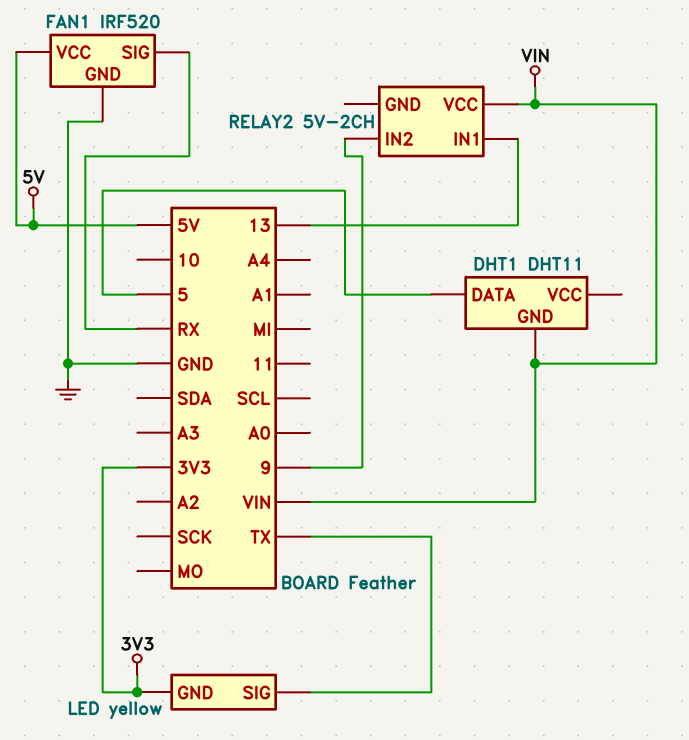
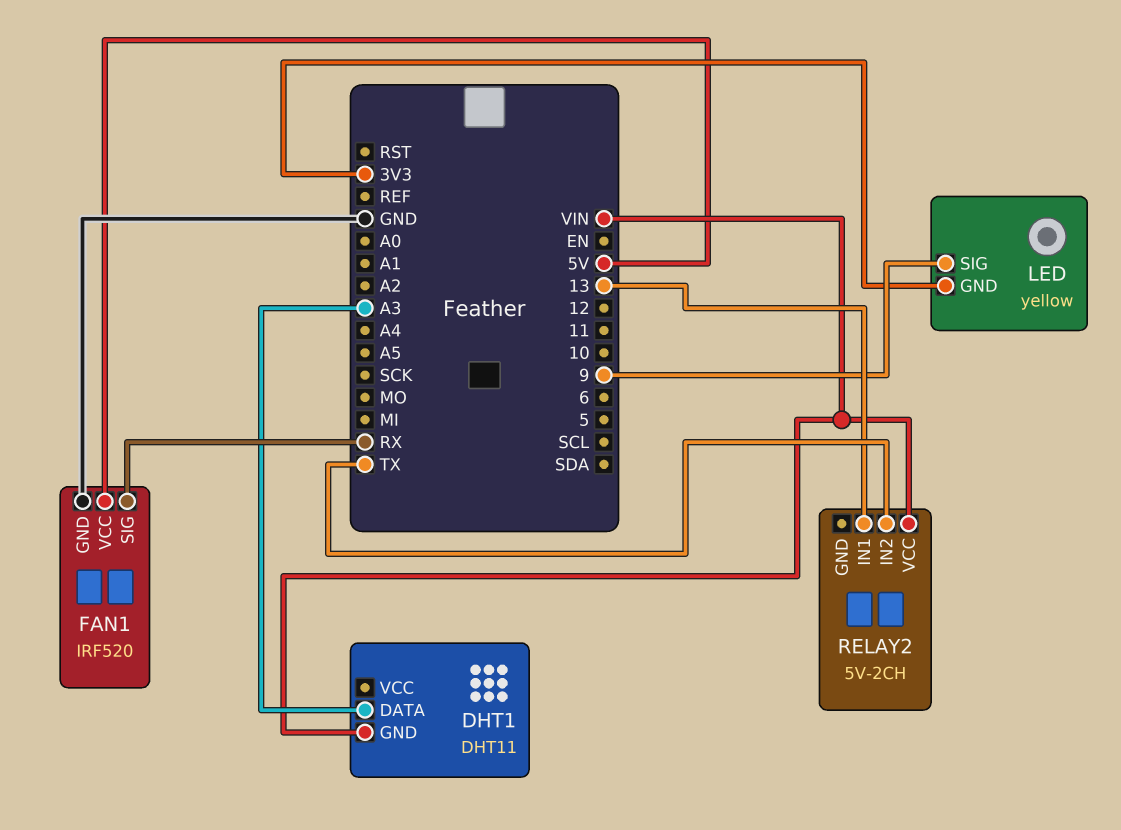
DHT1 pin DATA: 5 -> A3
LED pin SIG: TX -> 9
RELAY2 pin IN2: 9 -> TX

